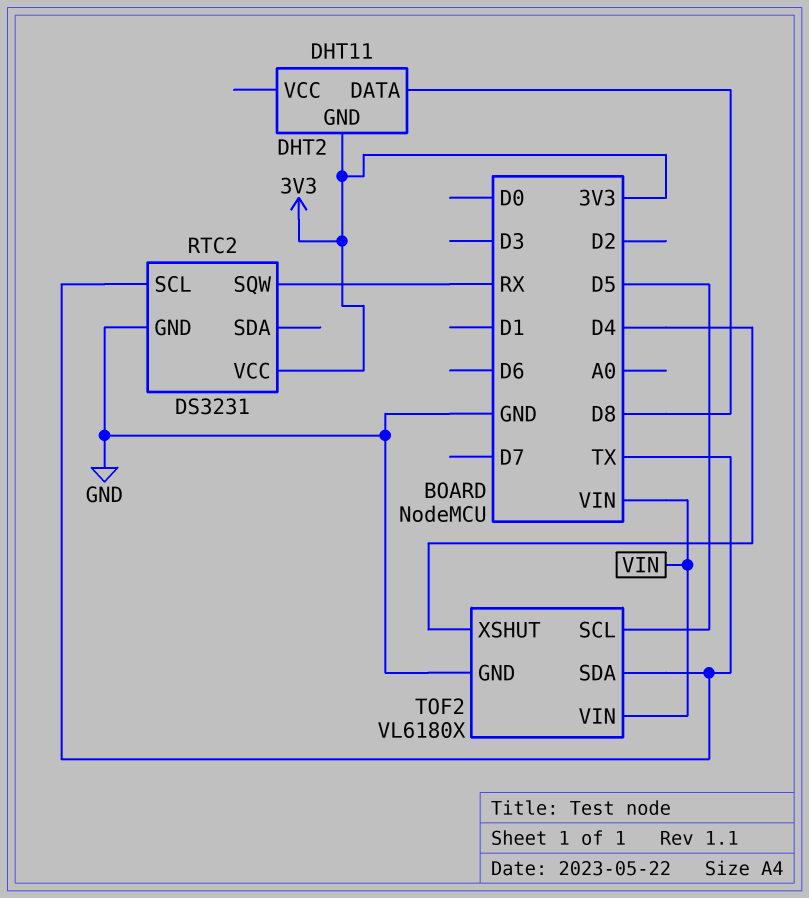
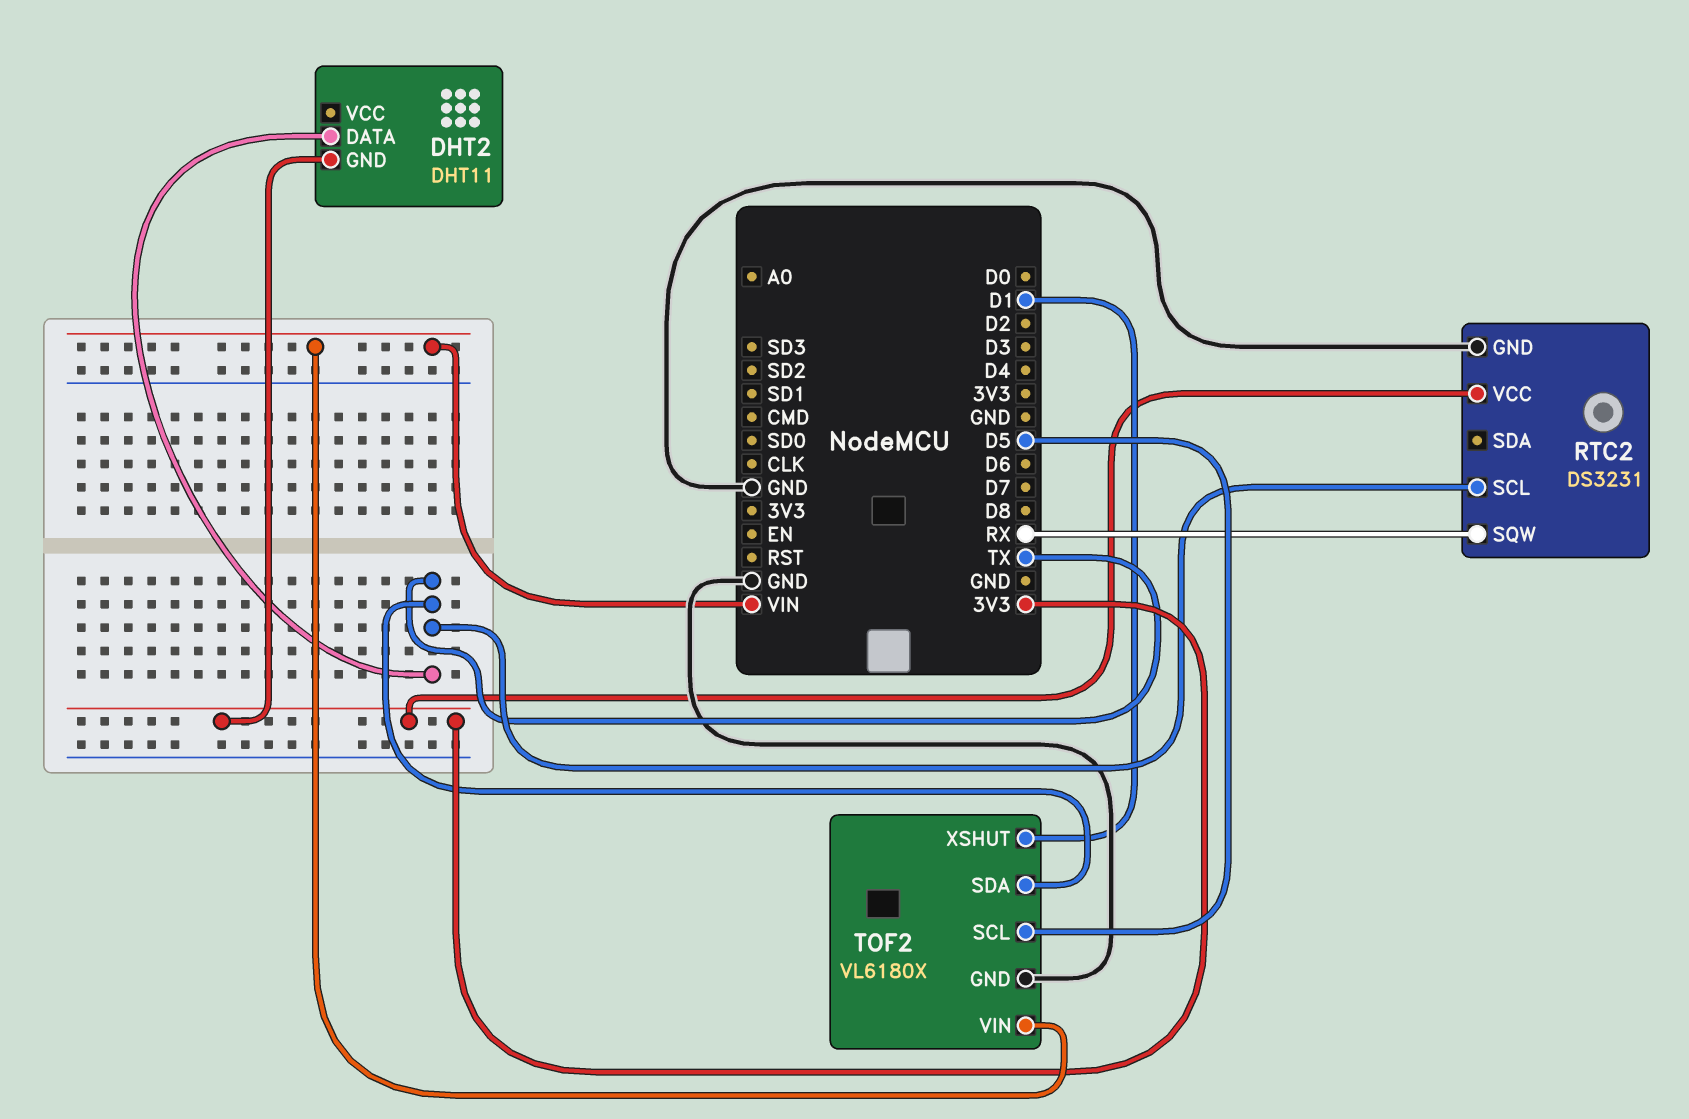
DHT2 pin DATA: D8 -> TX
TOF2 pin XSHUT: D4 -> D1

